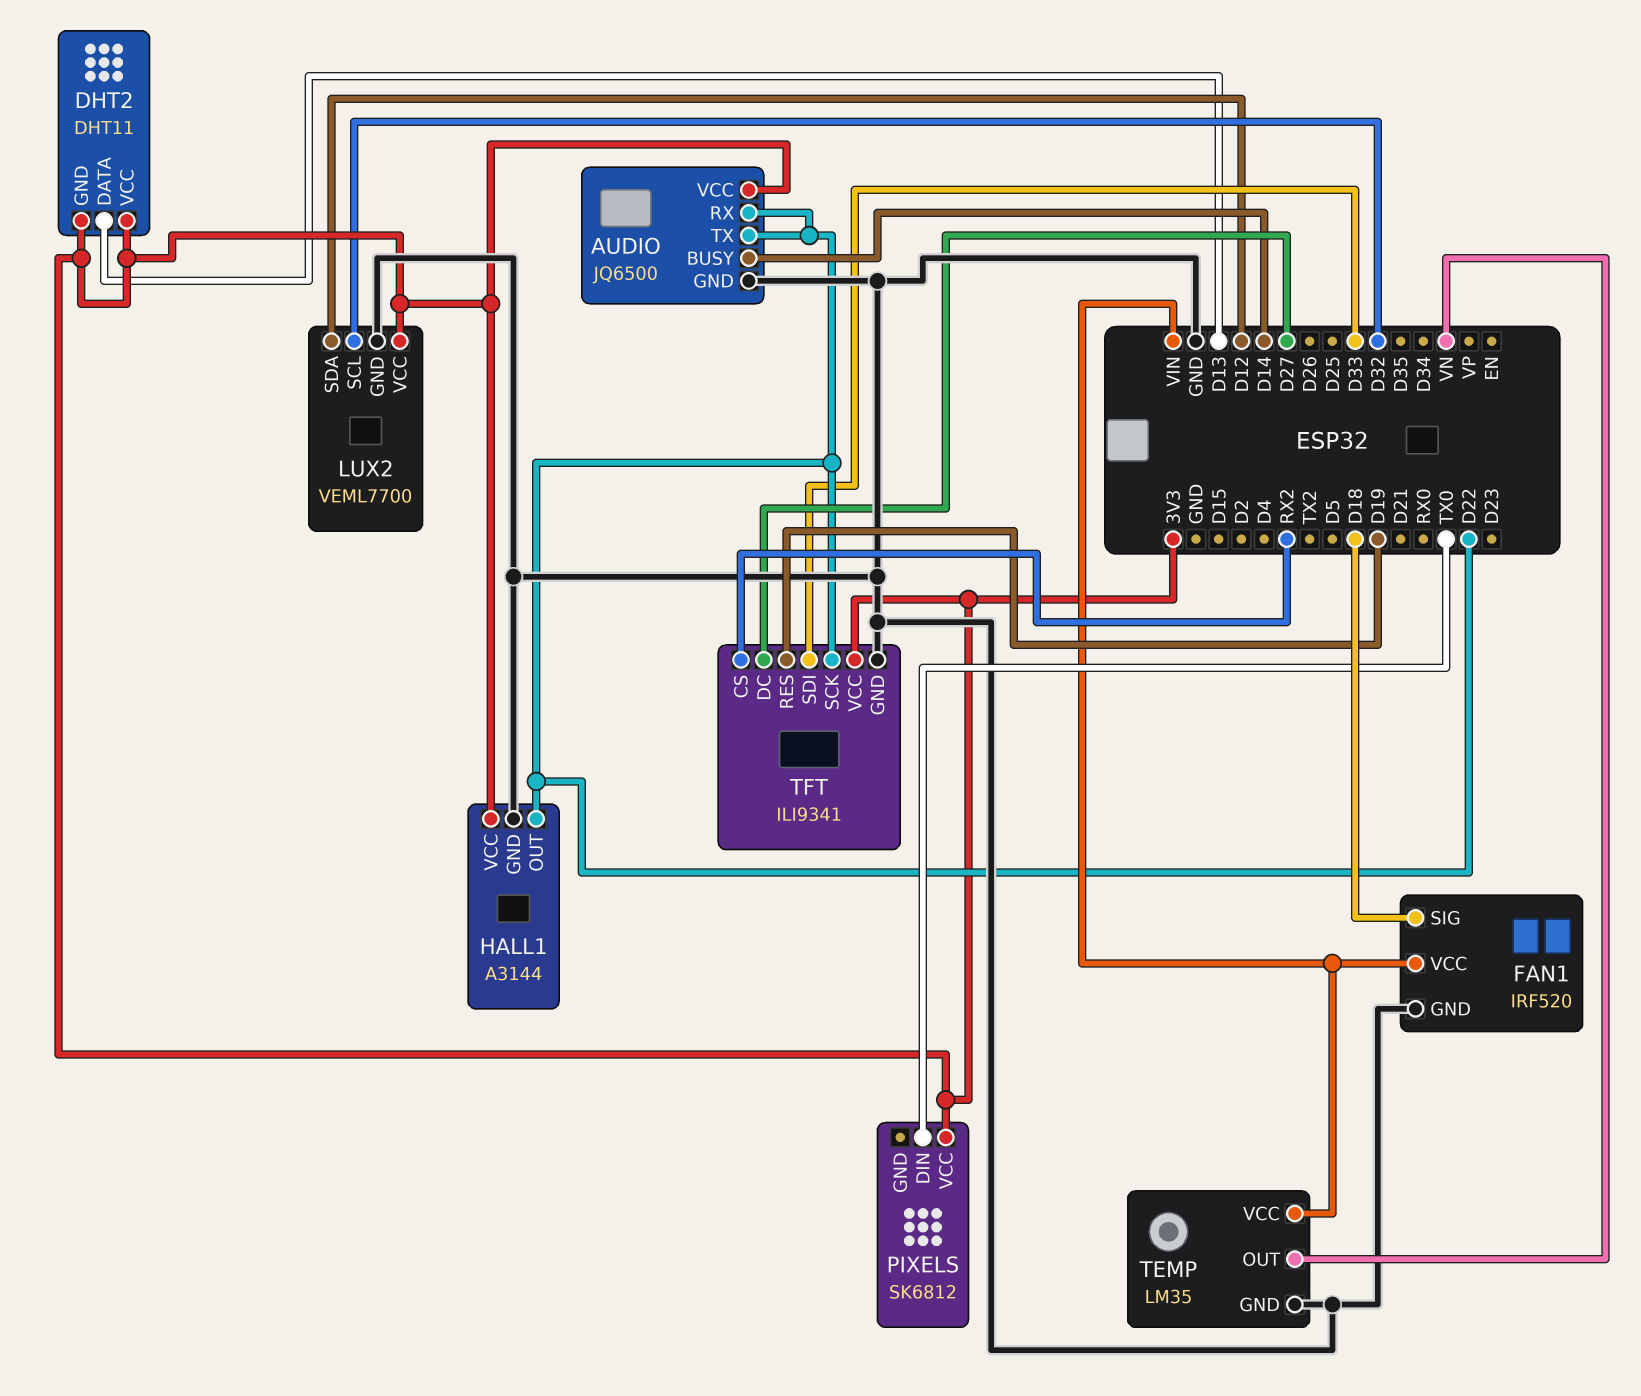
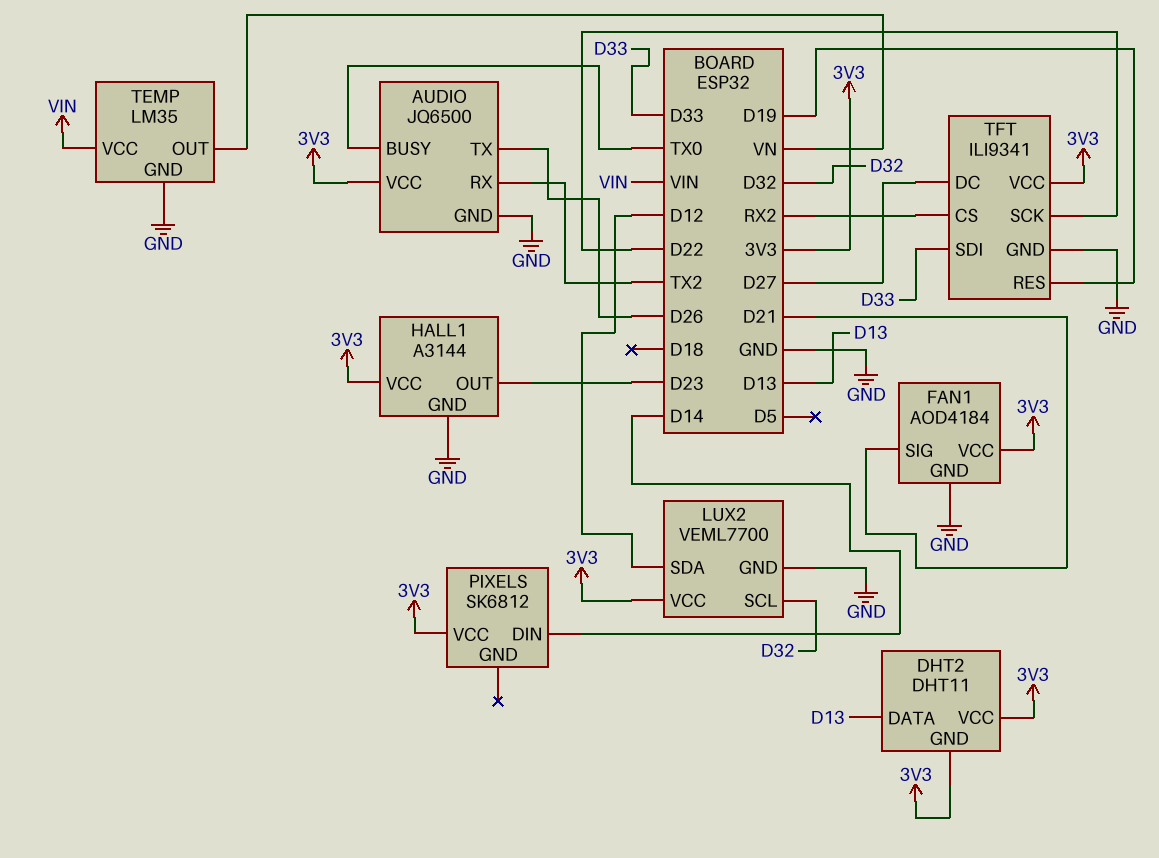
AUDIO pin BUSY: D14 -> TX0
AUDIO pin RX: D22 -> TX2
AUDIO pin TX: D22 -> D26
FAN1: IRF520 -> AOD4184
FAN1 pin SIG: D18 -> D21
FAN1 pin VCC: VIN -> 3V3
HALL1 pin OUT: D22 -> D23
PIXELS pin DIN: TX0 -> D14

